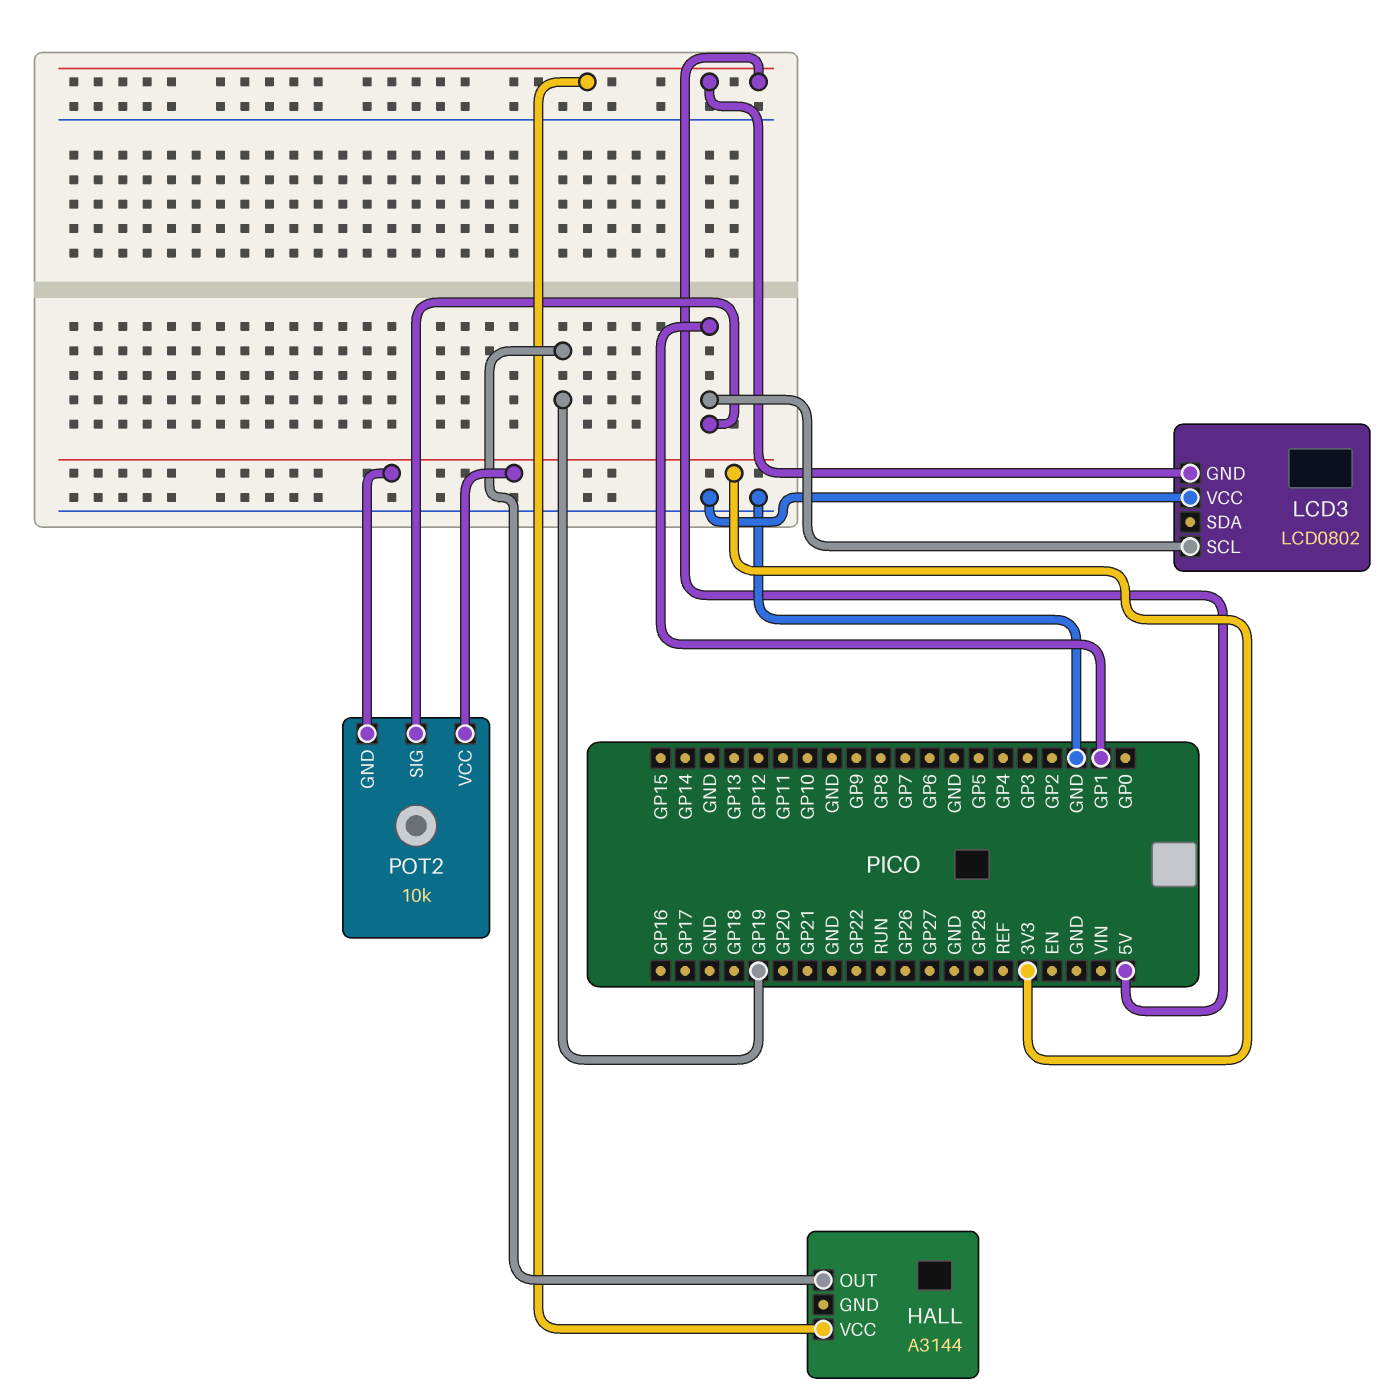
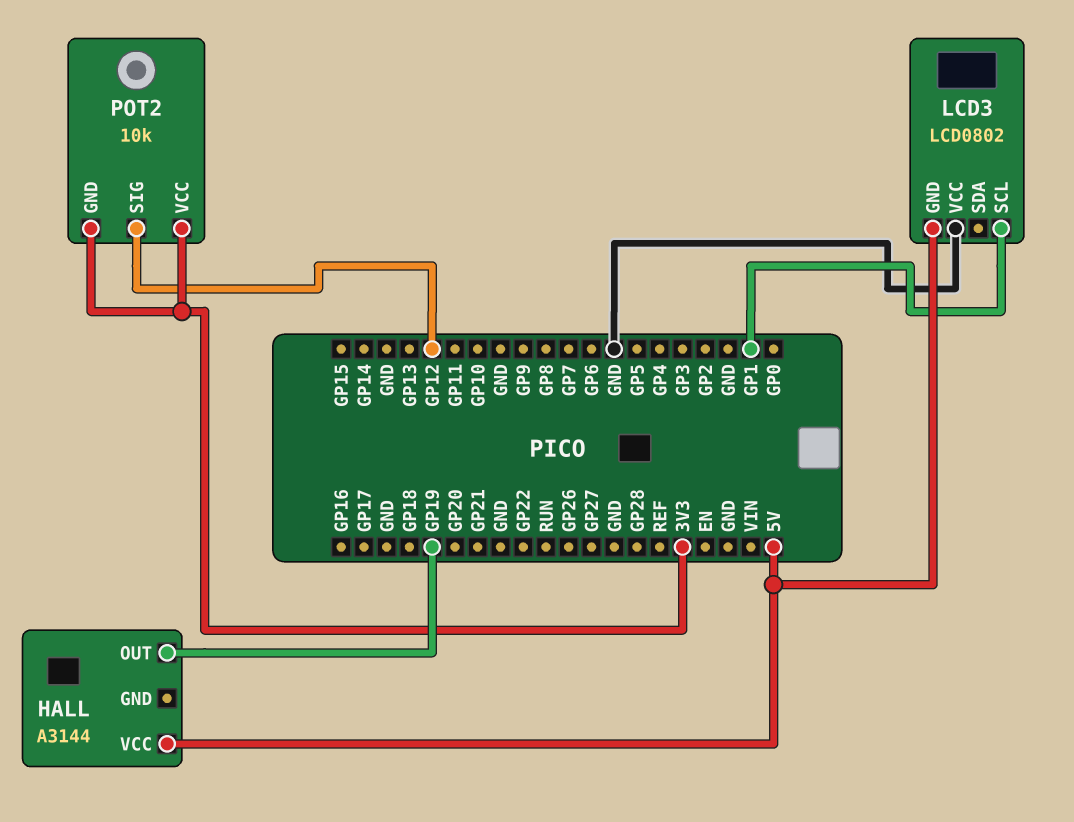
POT2 pin SIG: GP1 -> GP12

